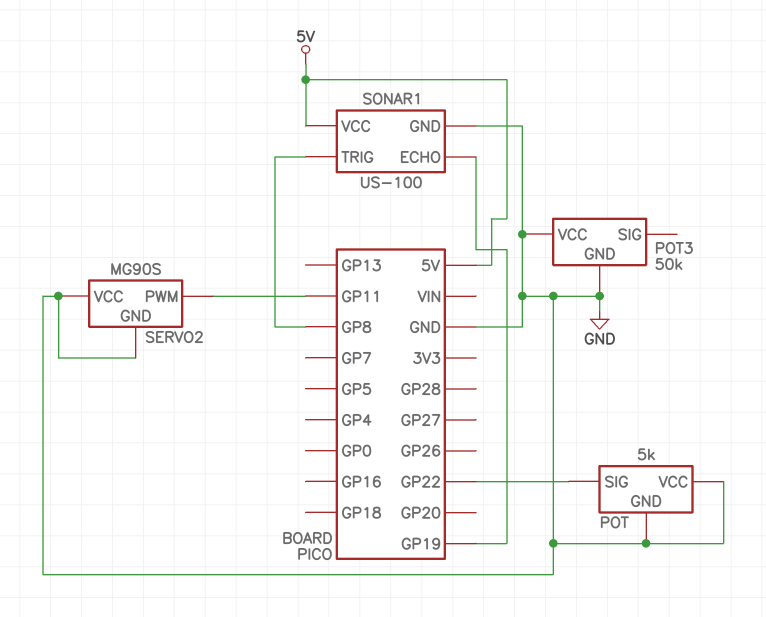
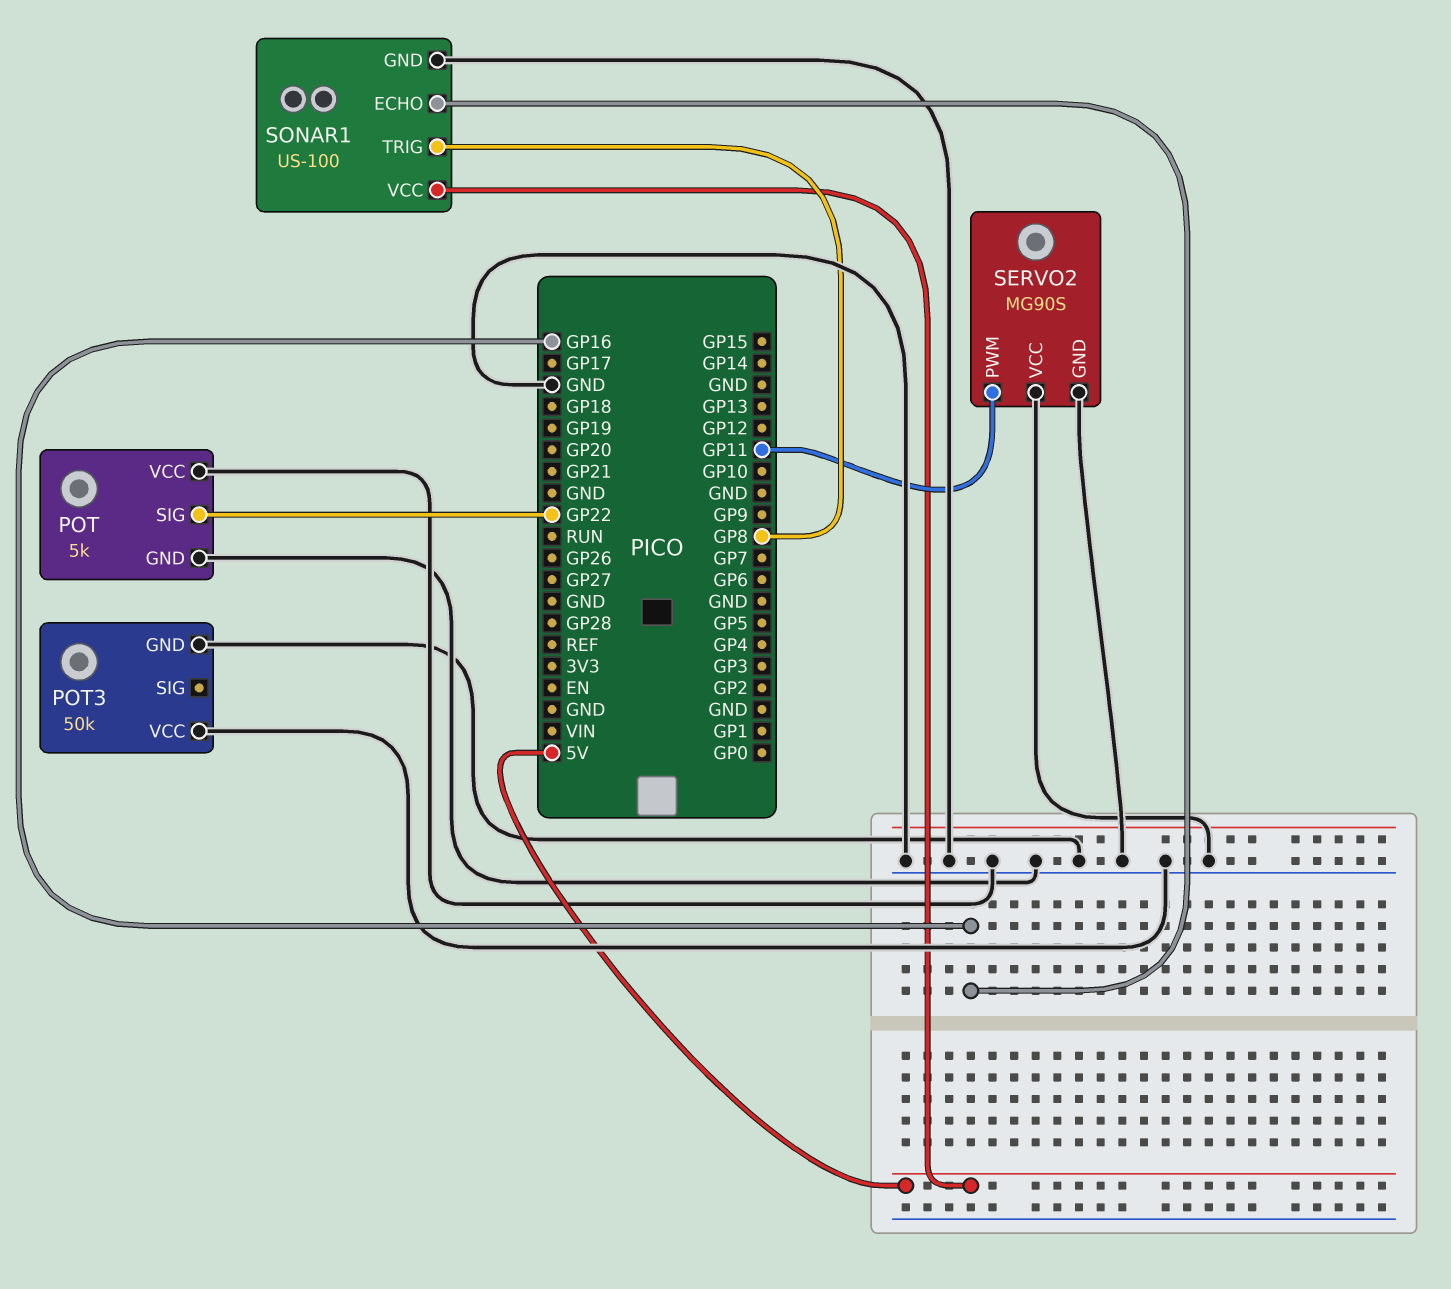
SONAR1 pin ECHO: GP19 -> GP16

